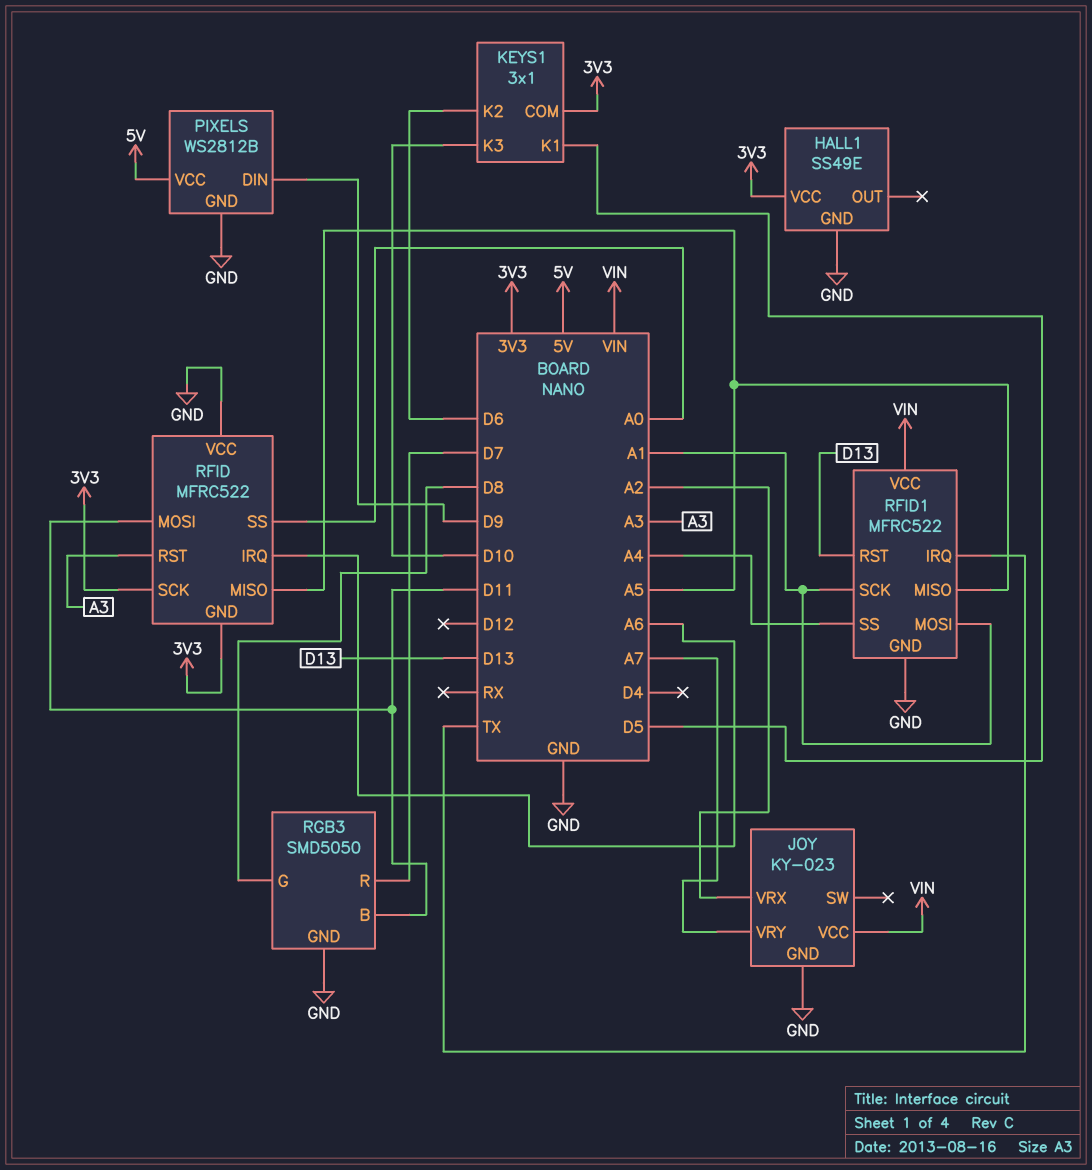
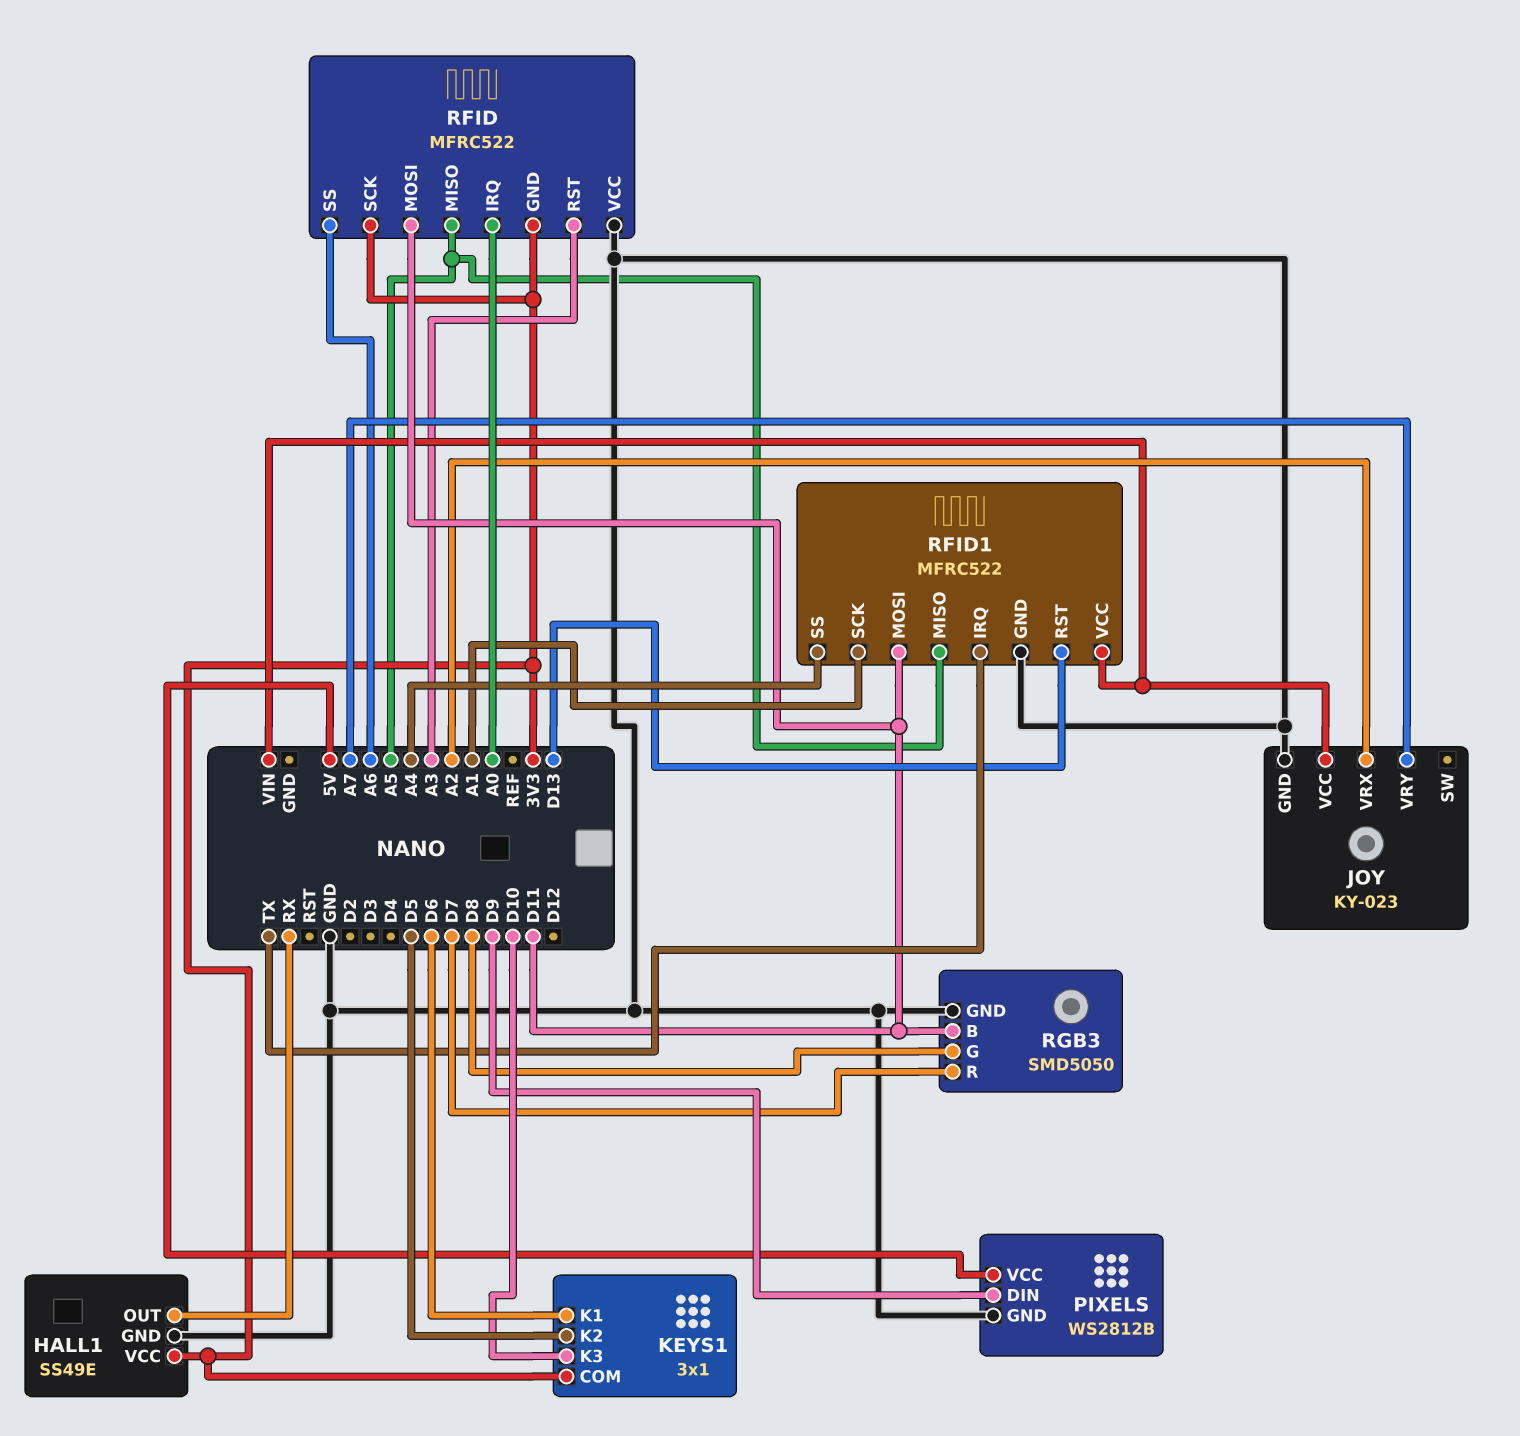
HALL1 pin OUT: none -> RX
KEYS1 pin K1: D5 -> D6
KEYS1 pin K2: D6 -> D5
RFID pin IRQ: A6 -> A0
RFID pin SS: A0 -> A6
RFID1 pin MOSI: A1 -> D11

